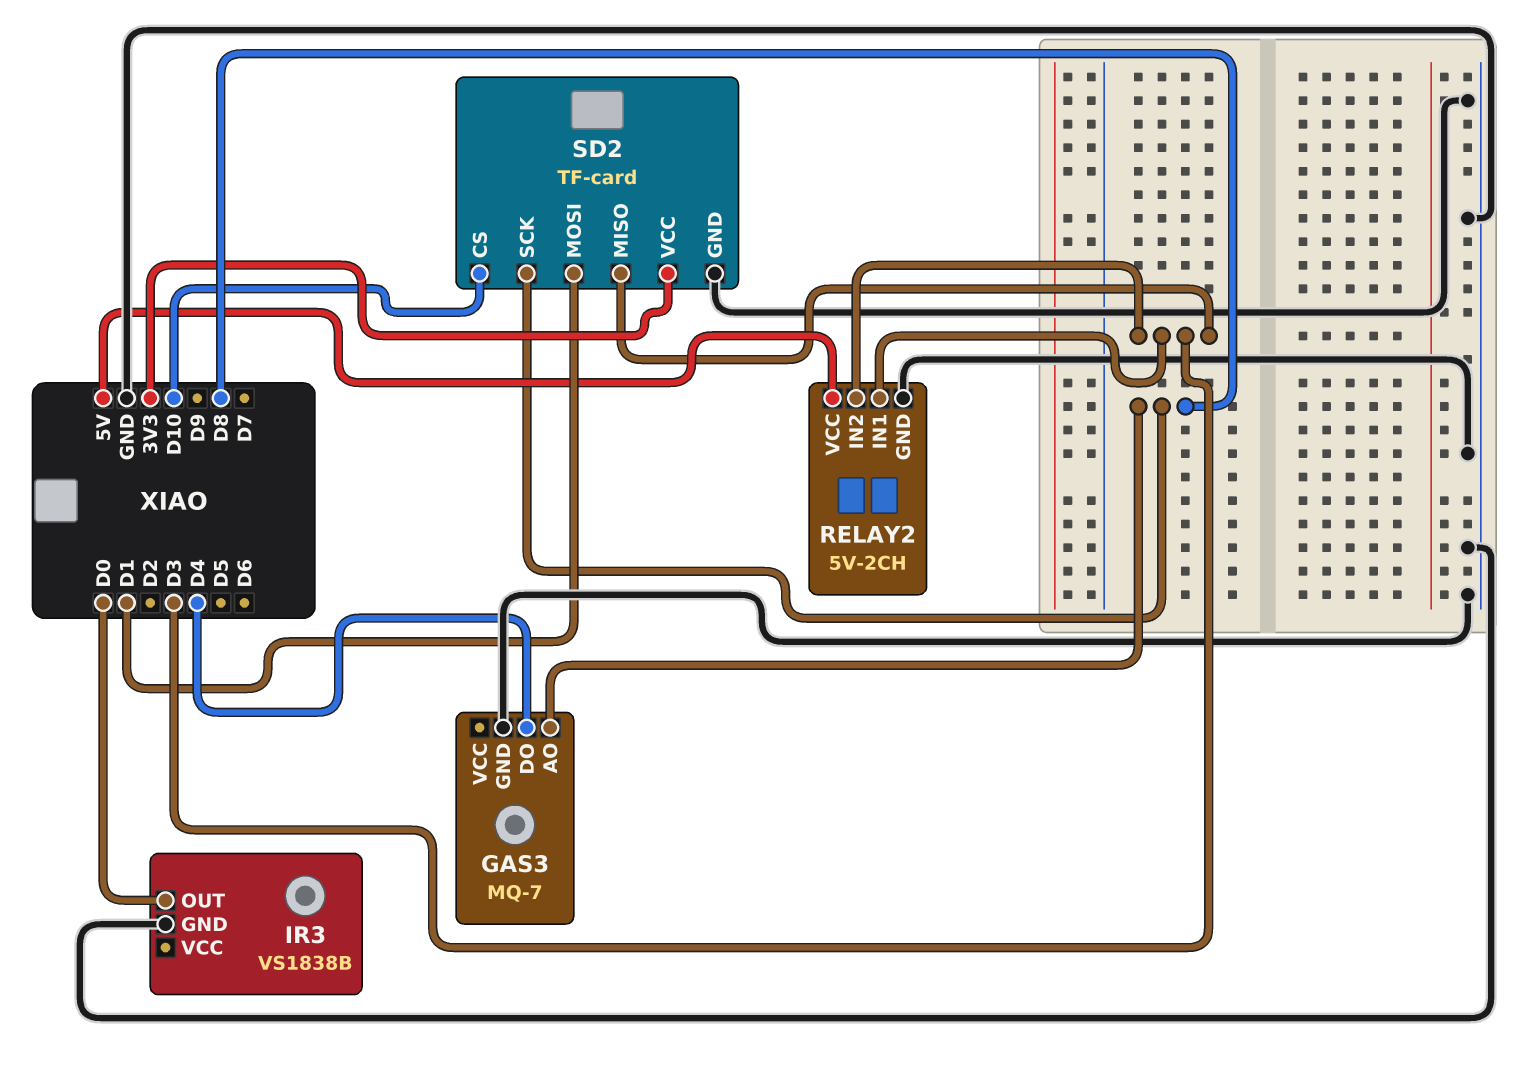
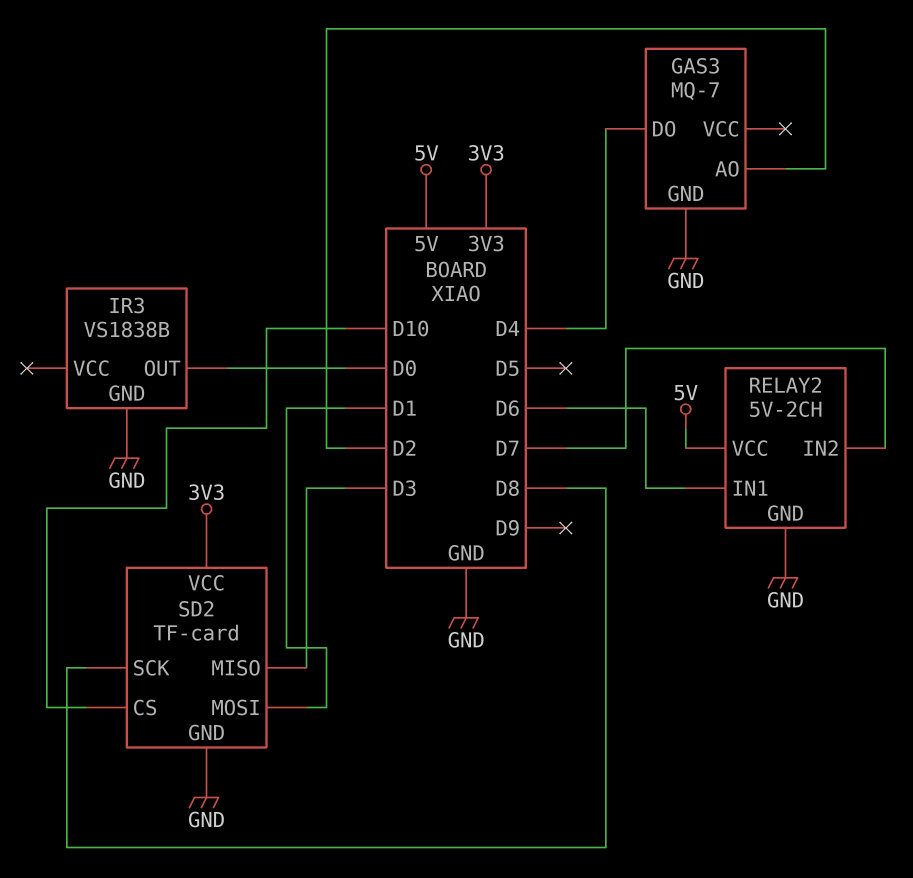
GAS3 pin AO: D8 -> D2
RELAY2 pin IN1: D3 -> D6
RELAY2 pin IN2: D3 -> D7

